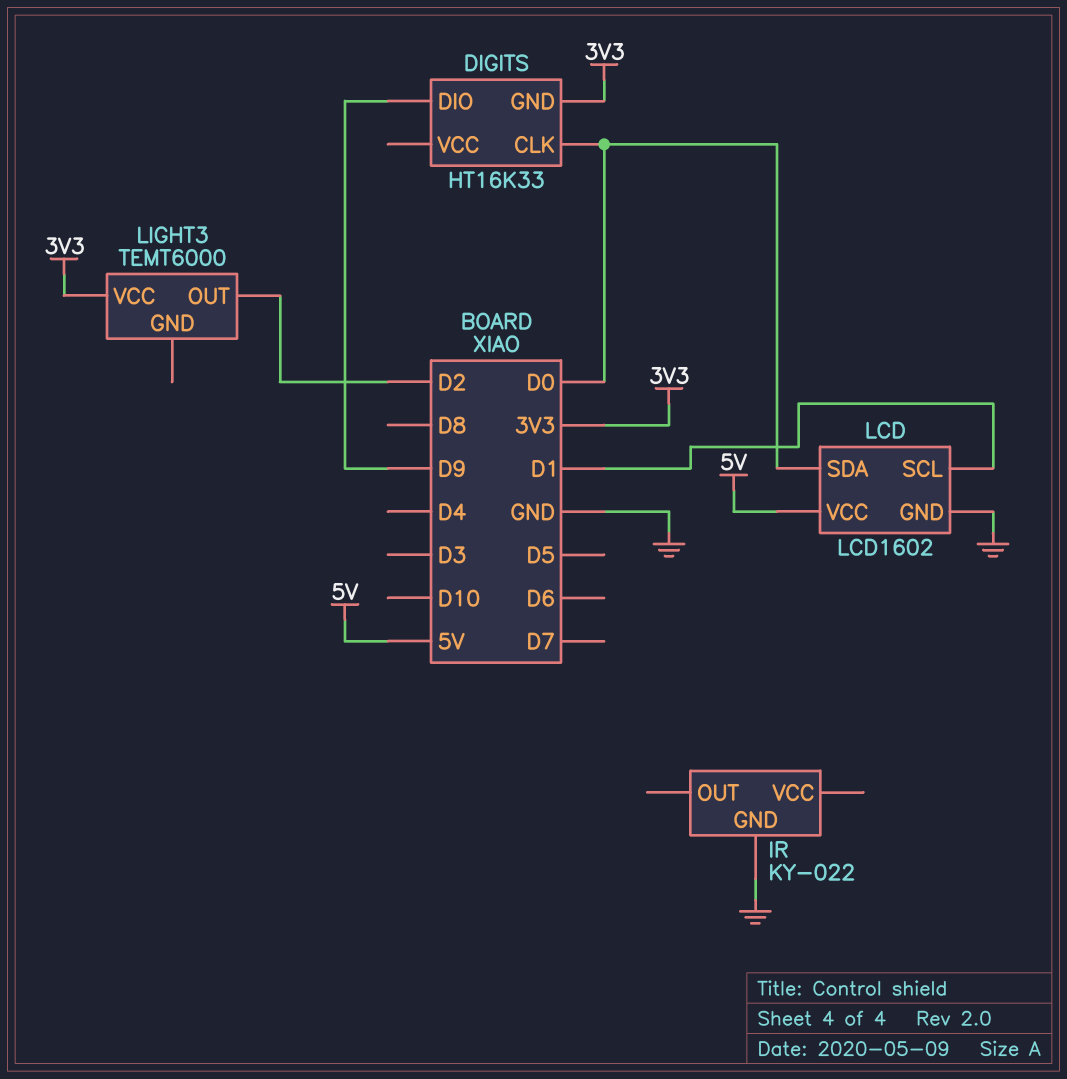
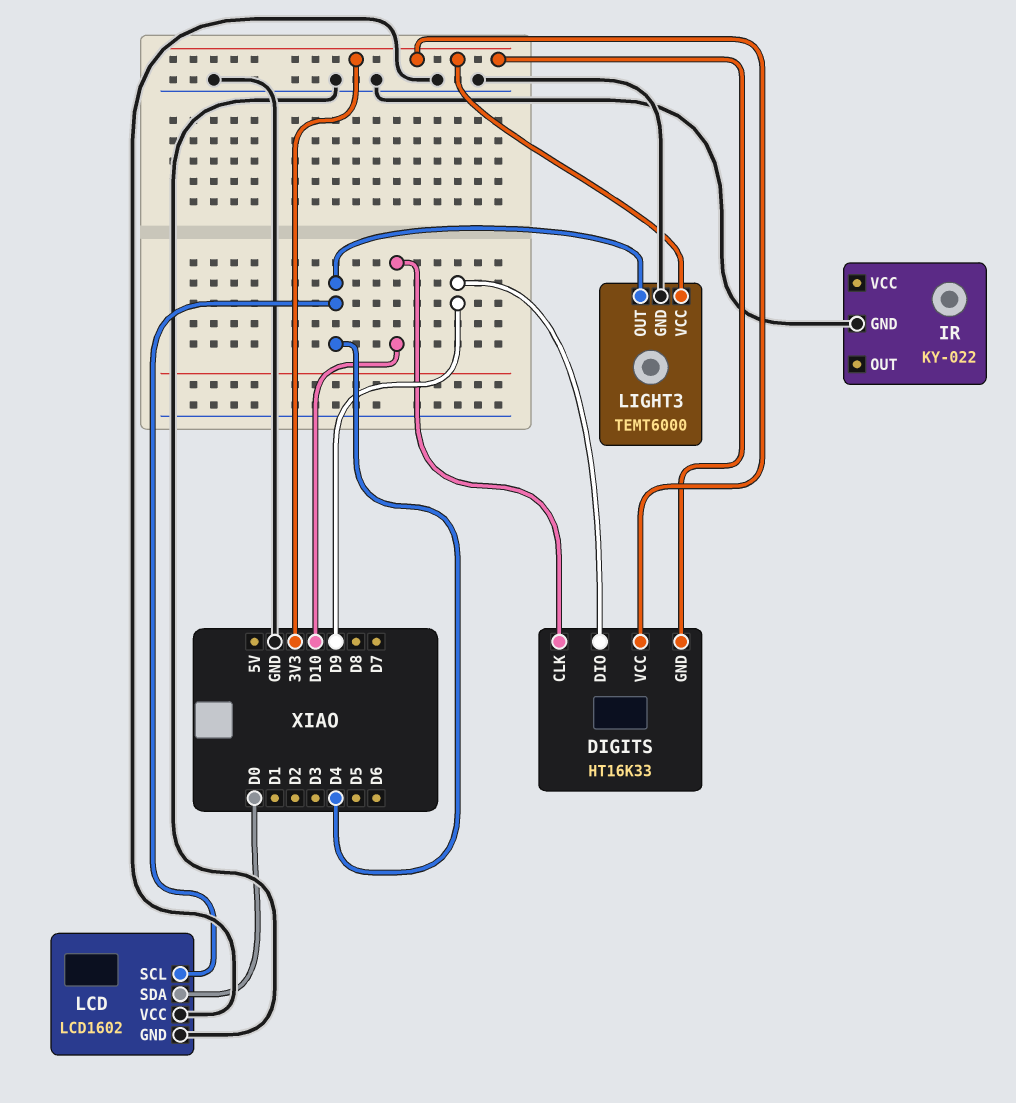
DIGITS pin CLK: D0 -> D10
DIGITS pin VCC: none -> 3V3
LCD pin SCL: D1 -> D4
LCD pin VCC: 5V -> GND
LIGHT3 pin GND: none -> GND
LIGHT3 pin OUT: D2 -> D4

